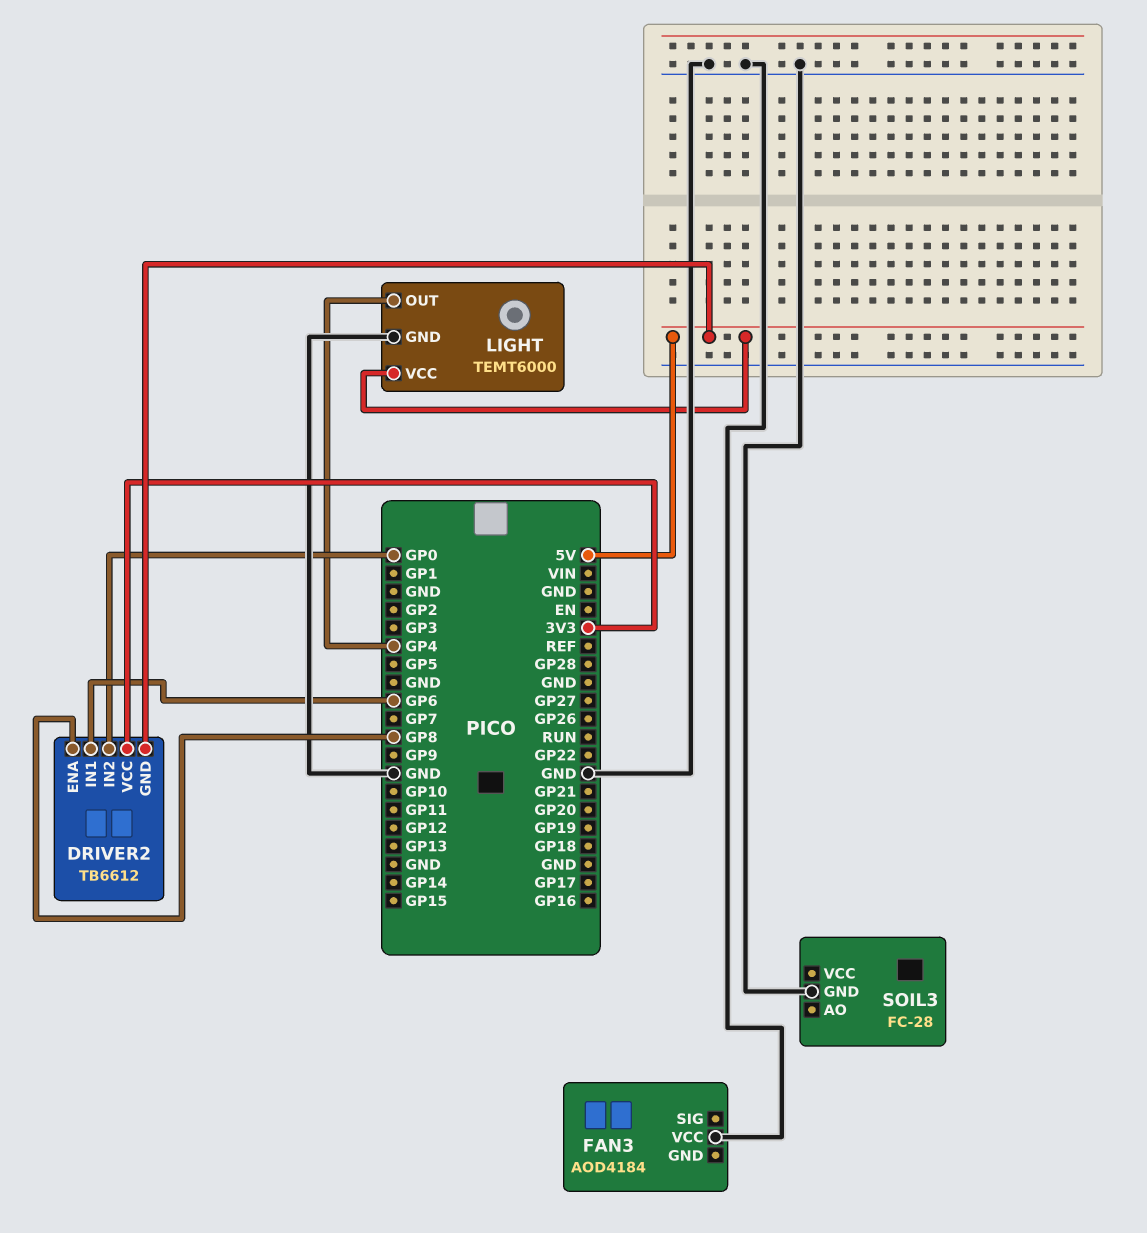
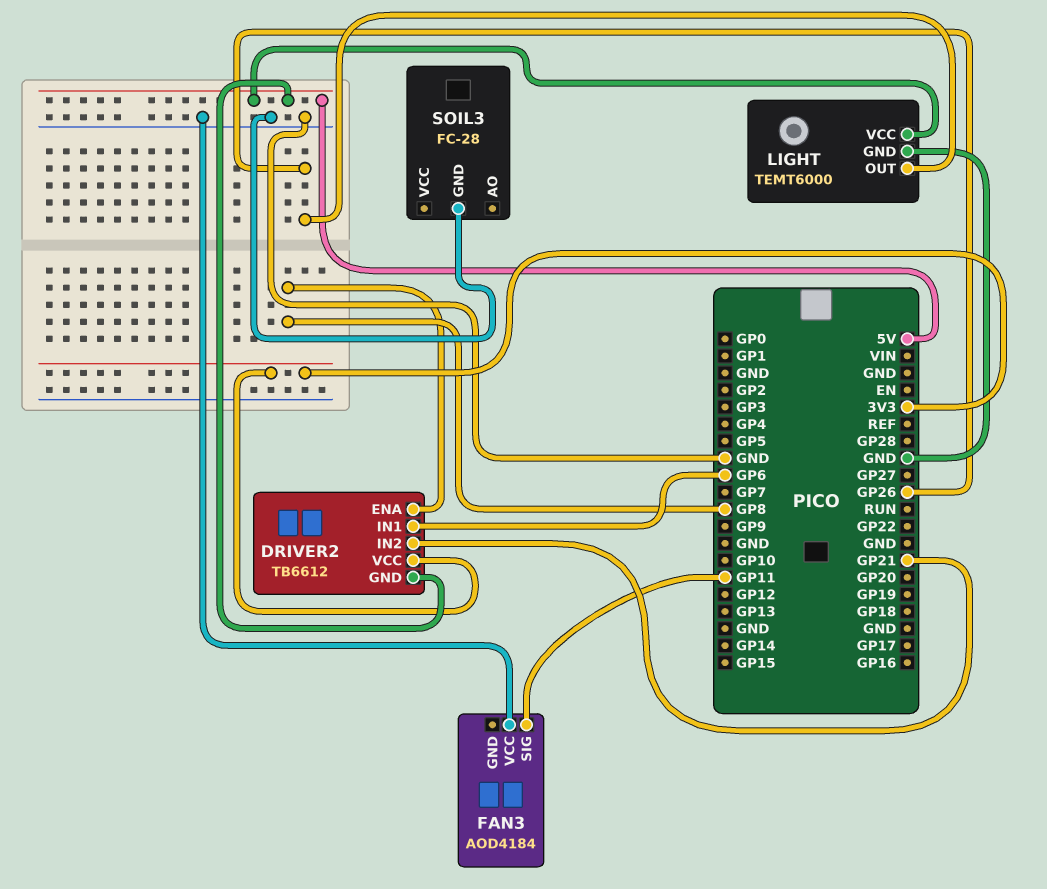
DRIVER2 pin IN2: GP0 -> GP21
FAN3 pin SIG: none -> GP11
LIGHT pin OUT: GP4 -> GP26

